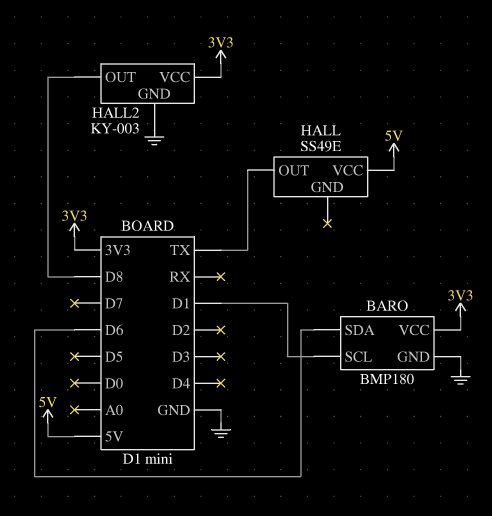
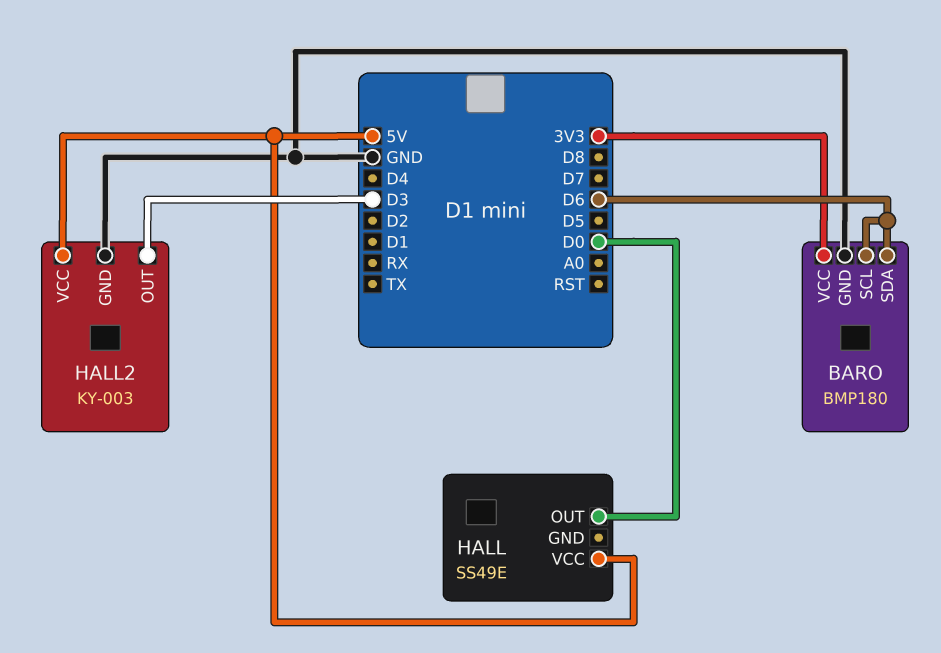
BARO pin SCL: D1 -> D6
HALL pin OUT: TX -> D0
HALL2 pin OUT: D8 -> D3
HALL2 pin VCC: 3V3 -> 5V

